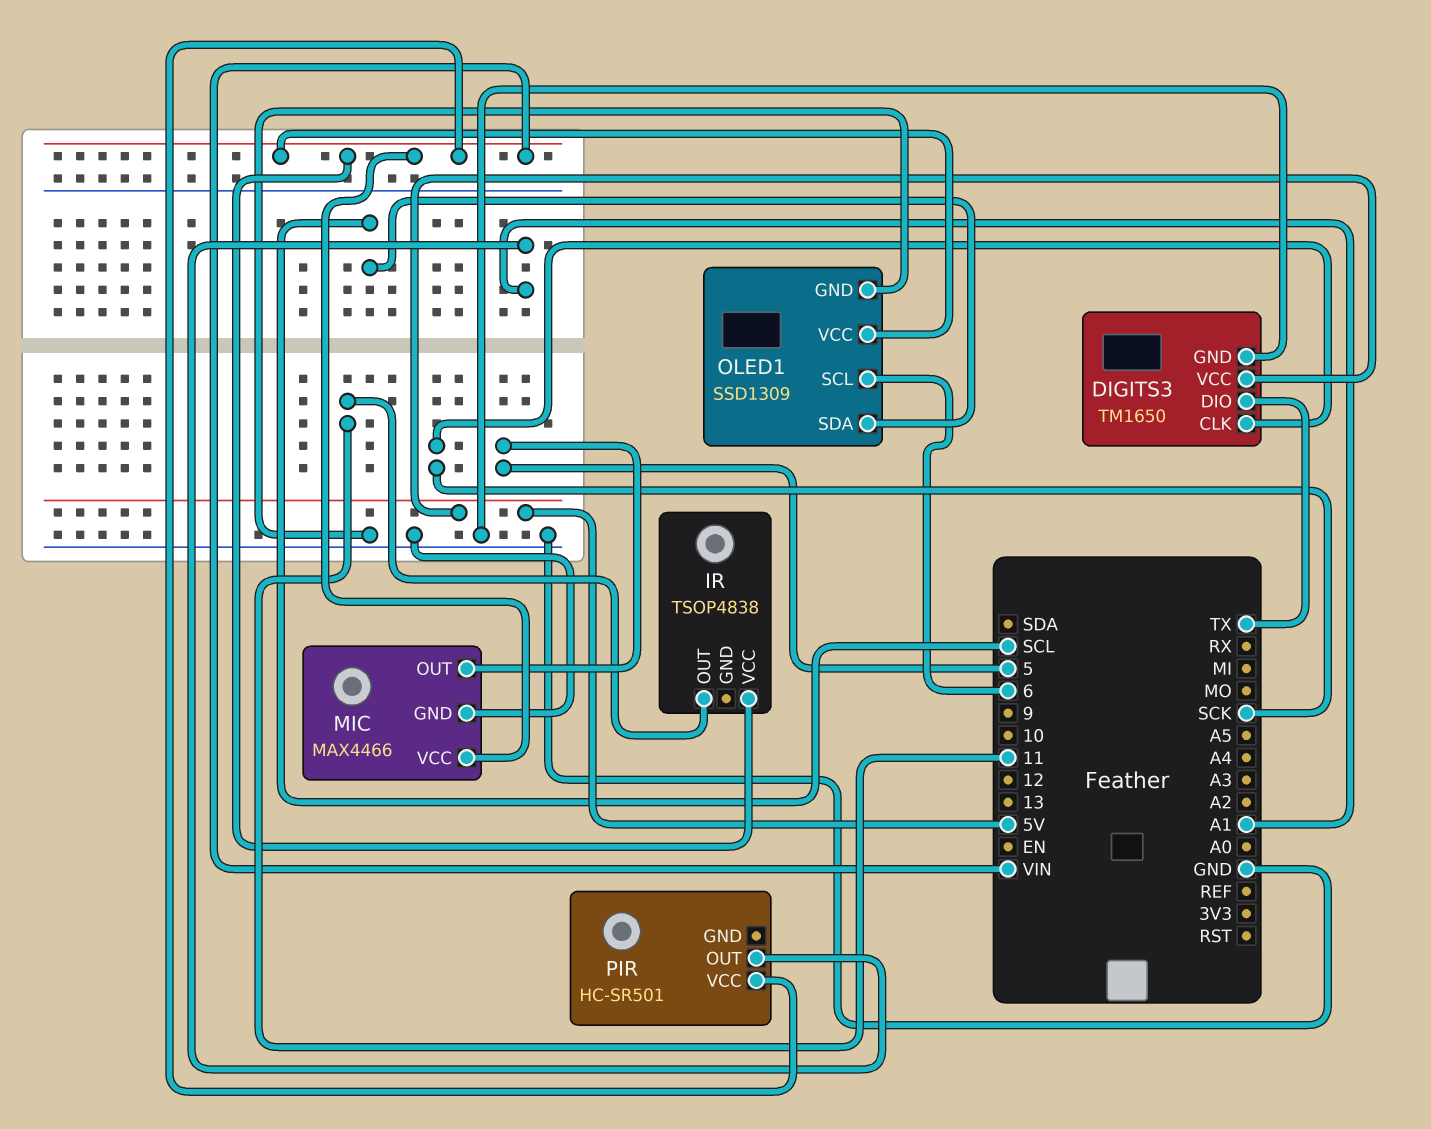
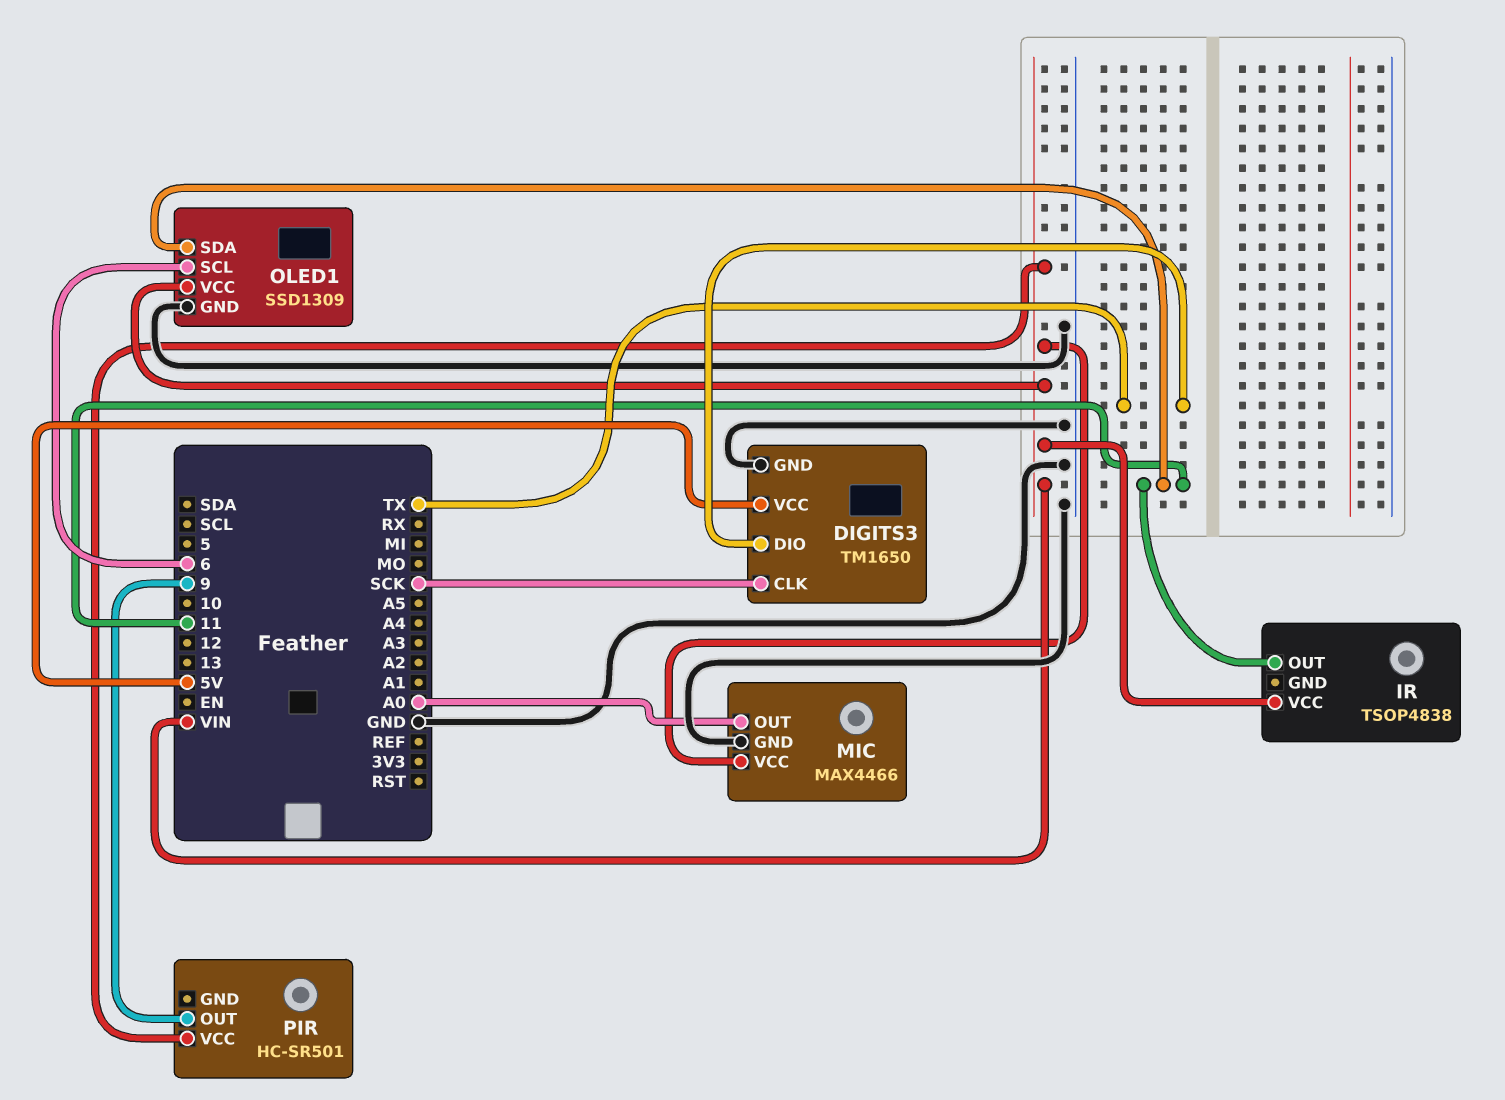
MIC pin OUT: 5 -> A0
OLED1 pin SDA: SCL -> 11
PIR pin OUT: A1 -> 9

